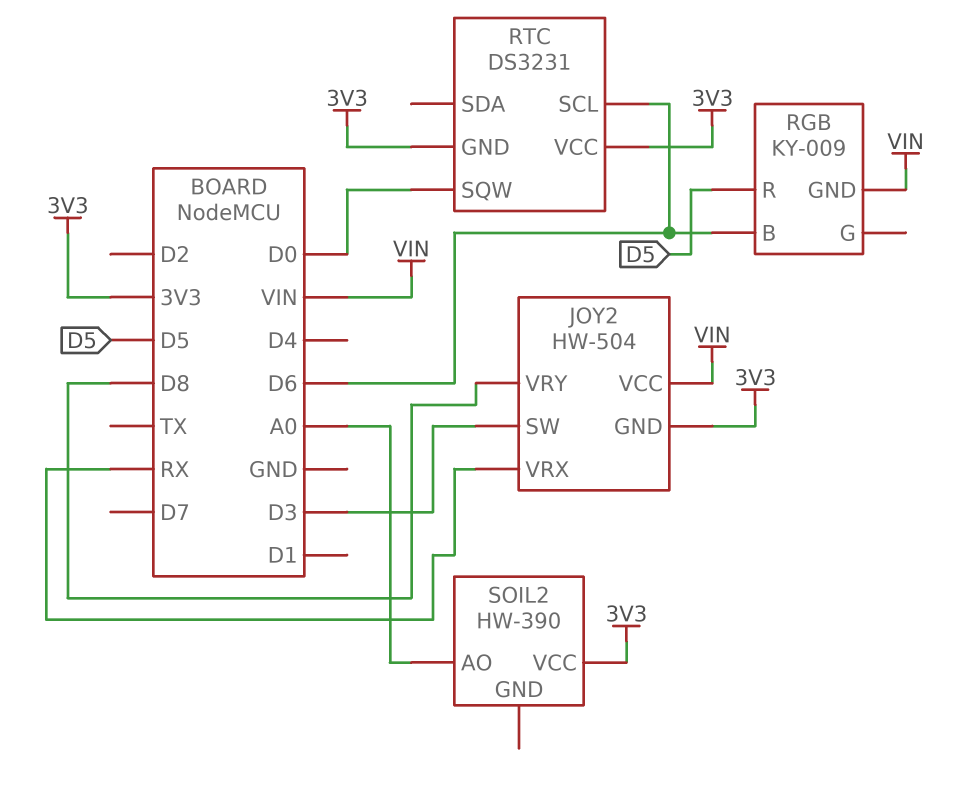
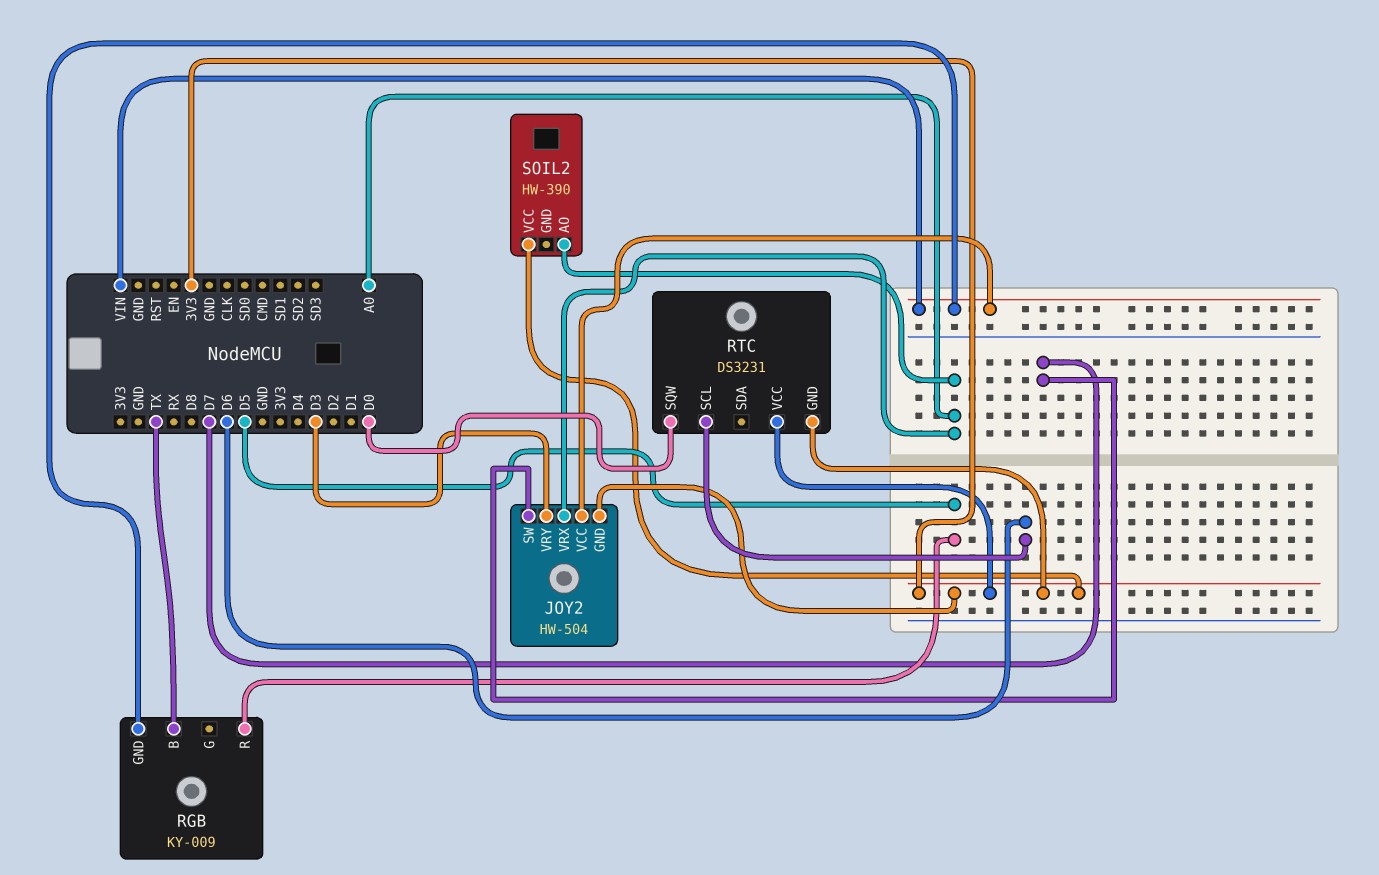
JOY2 pin SW: D3 -> D7
JOY2 pin VRX: RX -> A0
JOY2 pin VRY: D8 -> D3
RGB pin B: D6 -> TX

